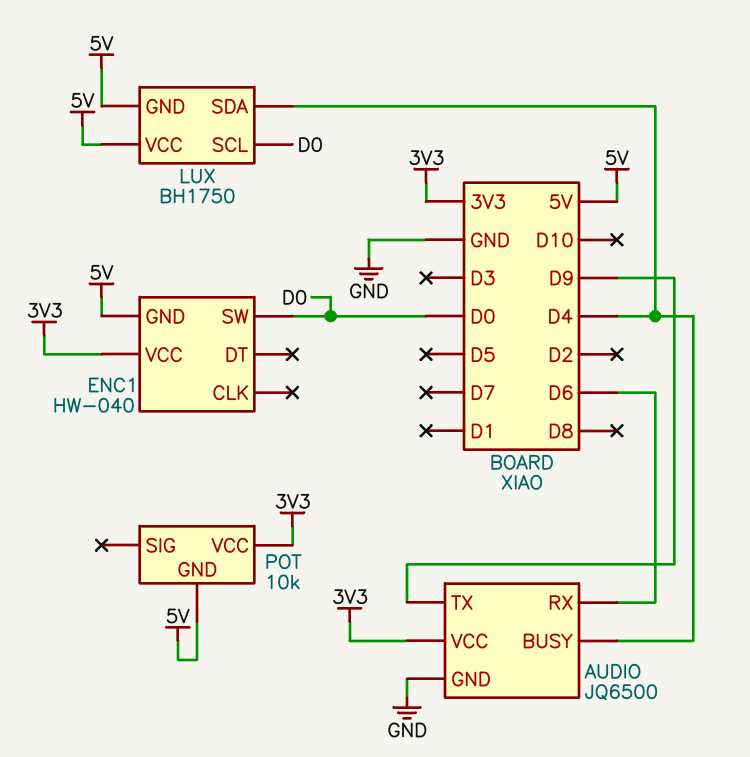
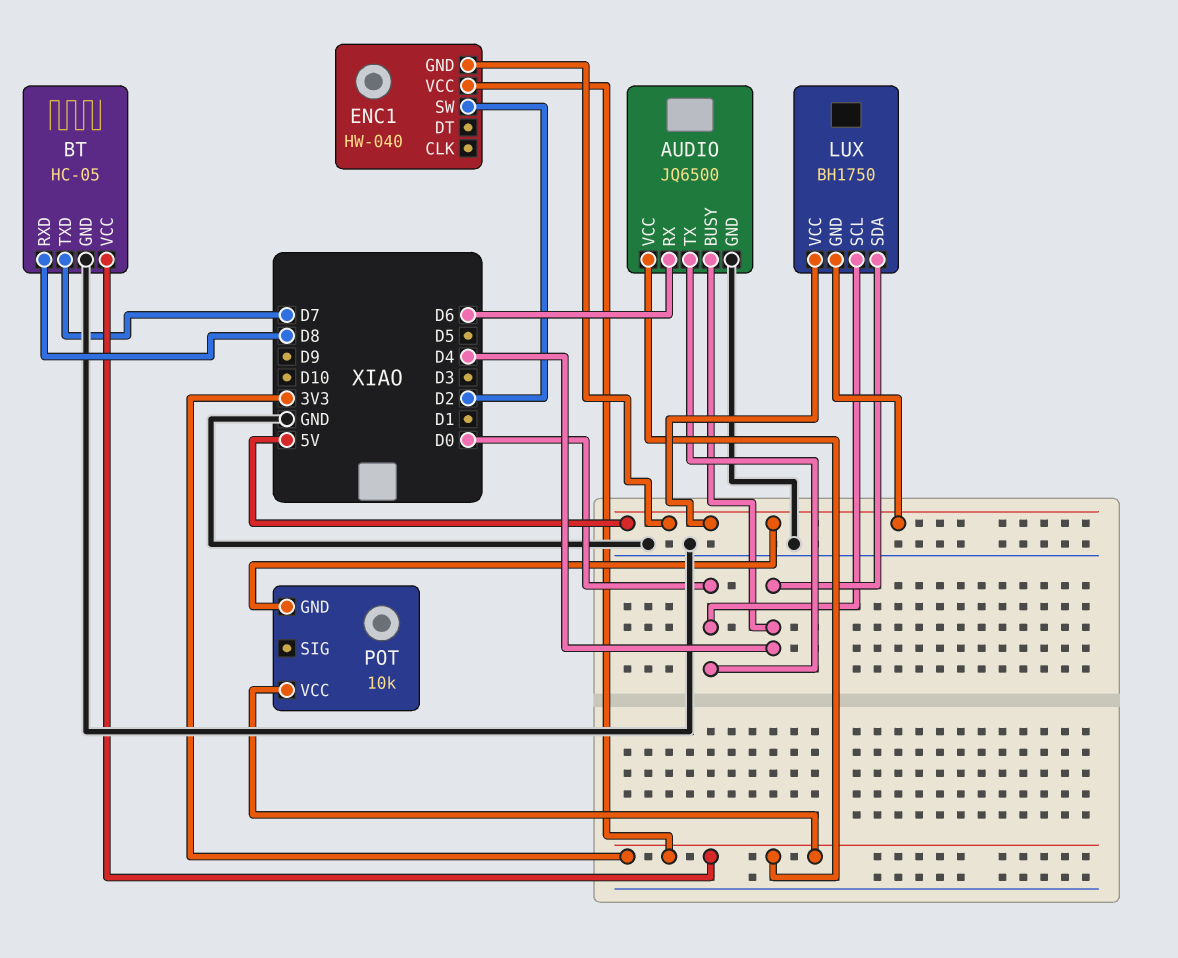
AUDIO pin TX: D9 -> D0
BT: none -> HC-05
BT pin GND: none -> GND
BT pin RXD: none -> D8
BT pin TXD: none -> D7
BT pin VCC: none -> 3V3
ENC1 pin SW: D0 -> D2

